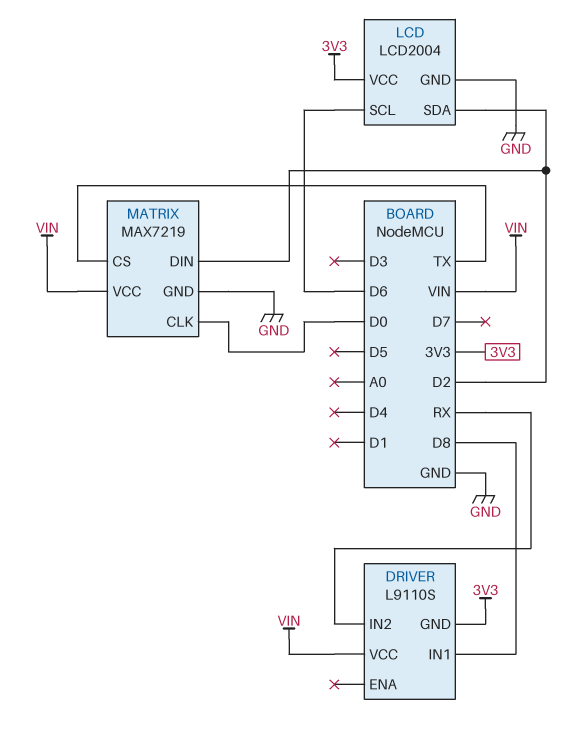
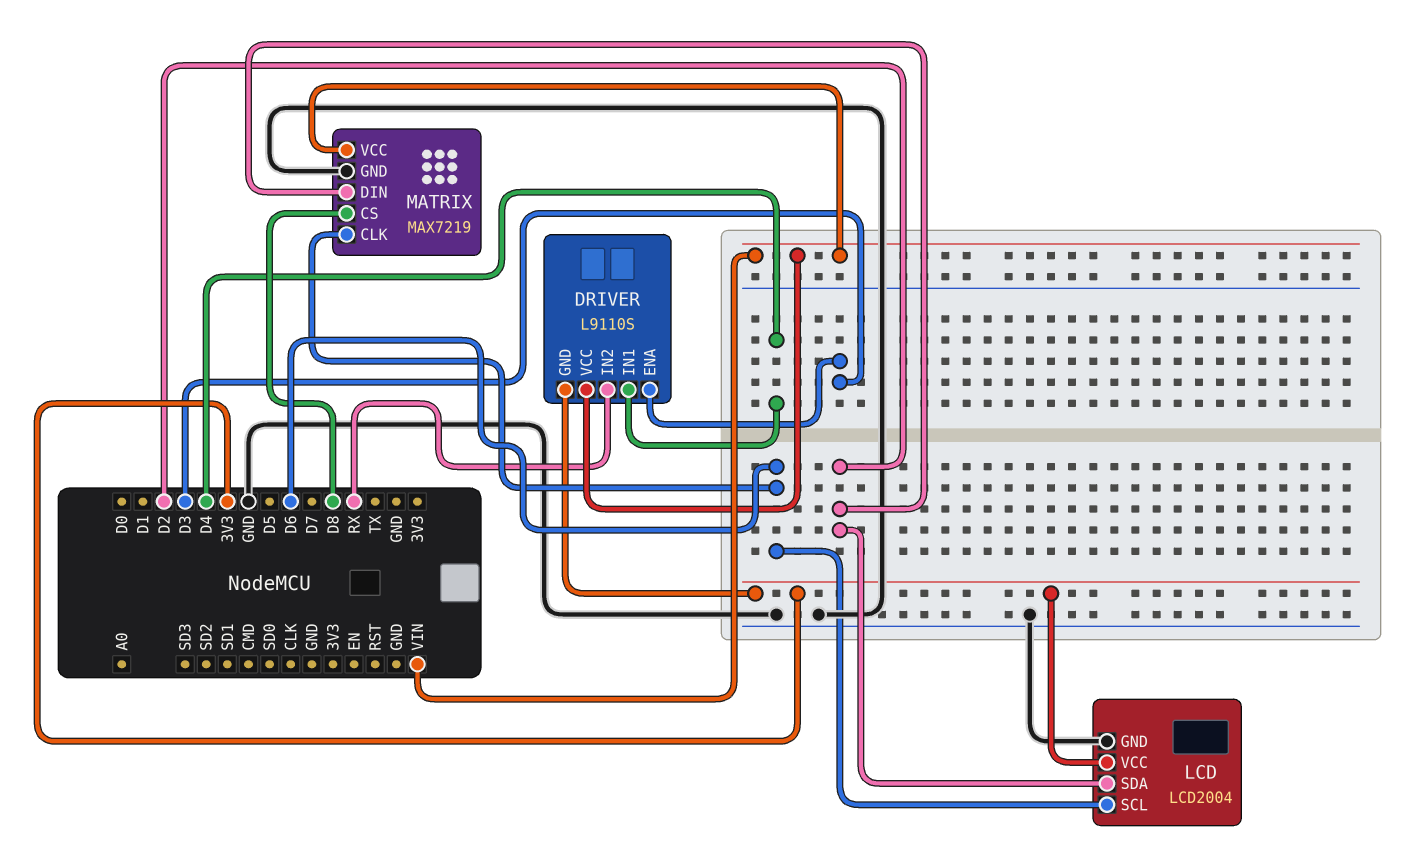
DRIVER pin ENA: none -> D3
DRIVER pin IN1: D8 -> D4
MATRIX pin CLK: D0 -> D6
MATRIX pin CS: TX -> D8

